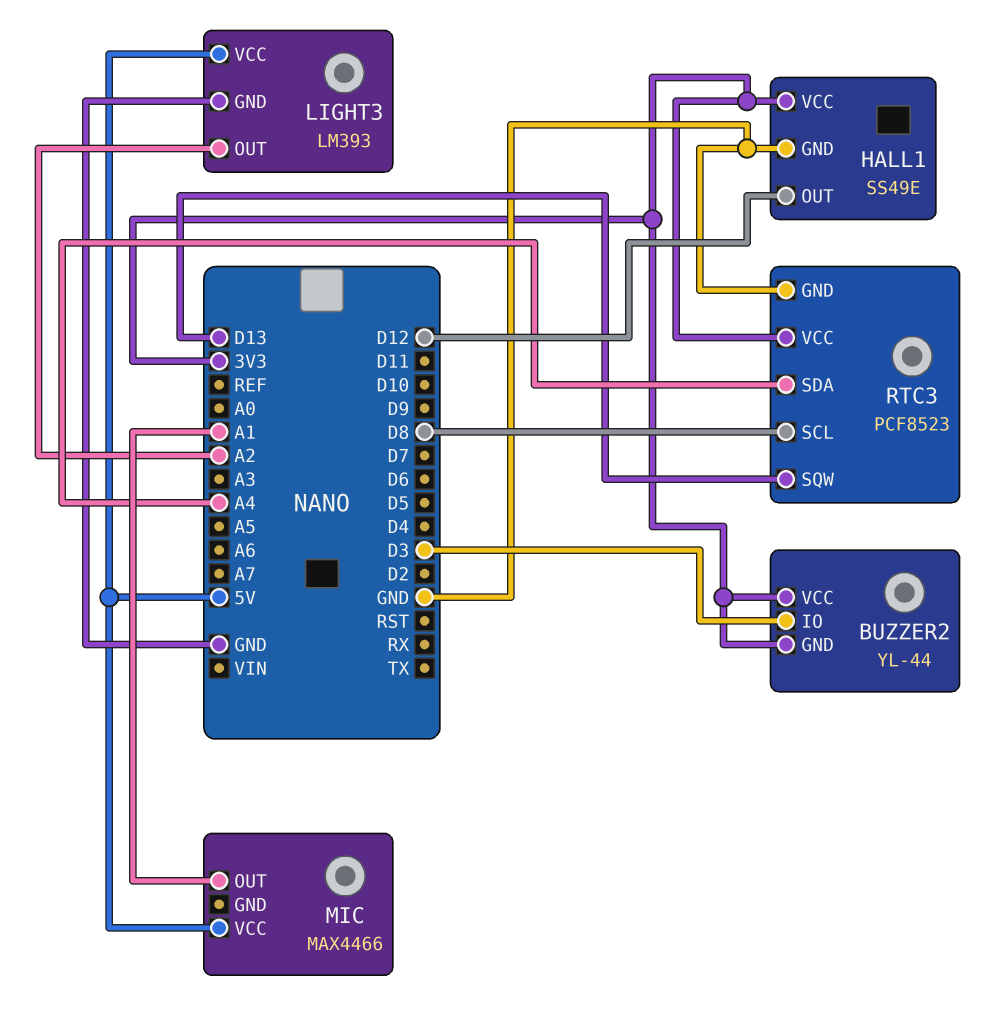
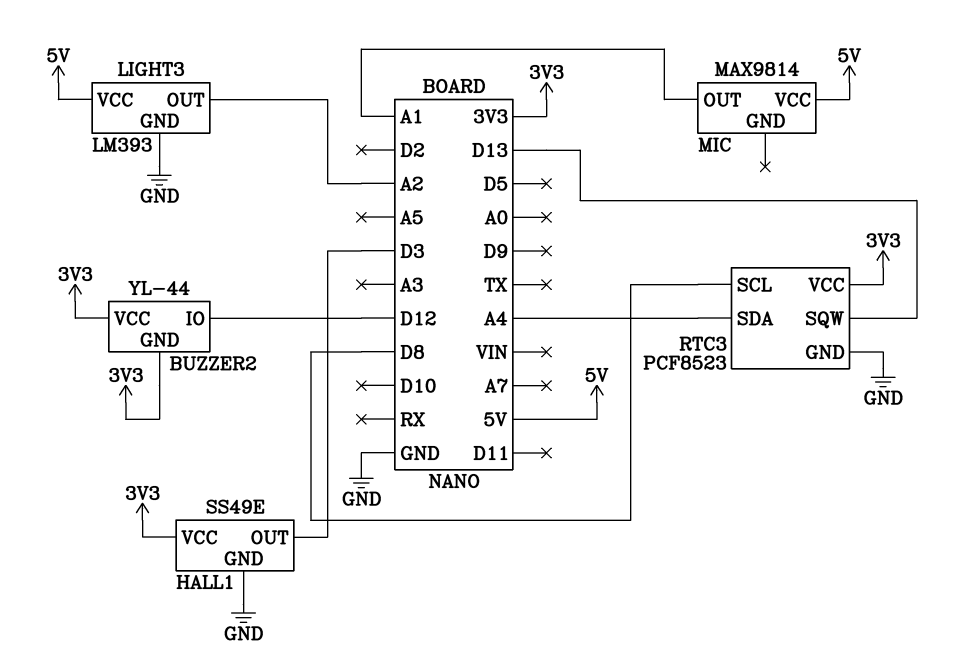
BUZZER2 pin IO: D3 -> D12
HALL1 pin OUT: D12 -> D3
MIC: MAX4466 -> MAX9814

